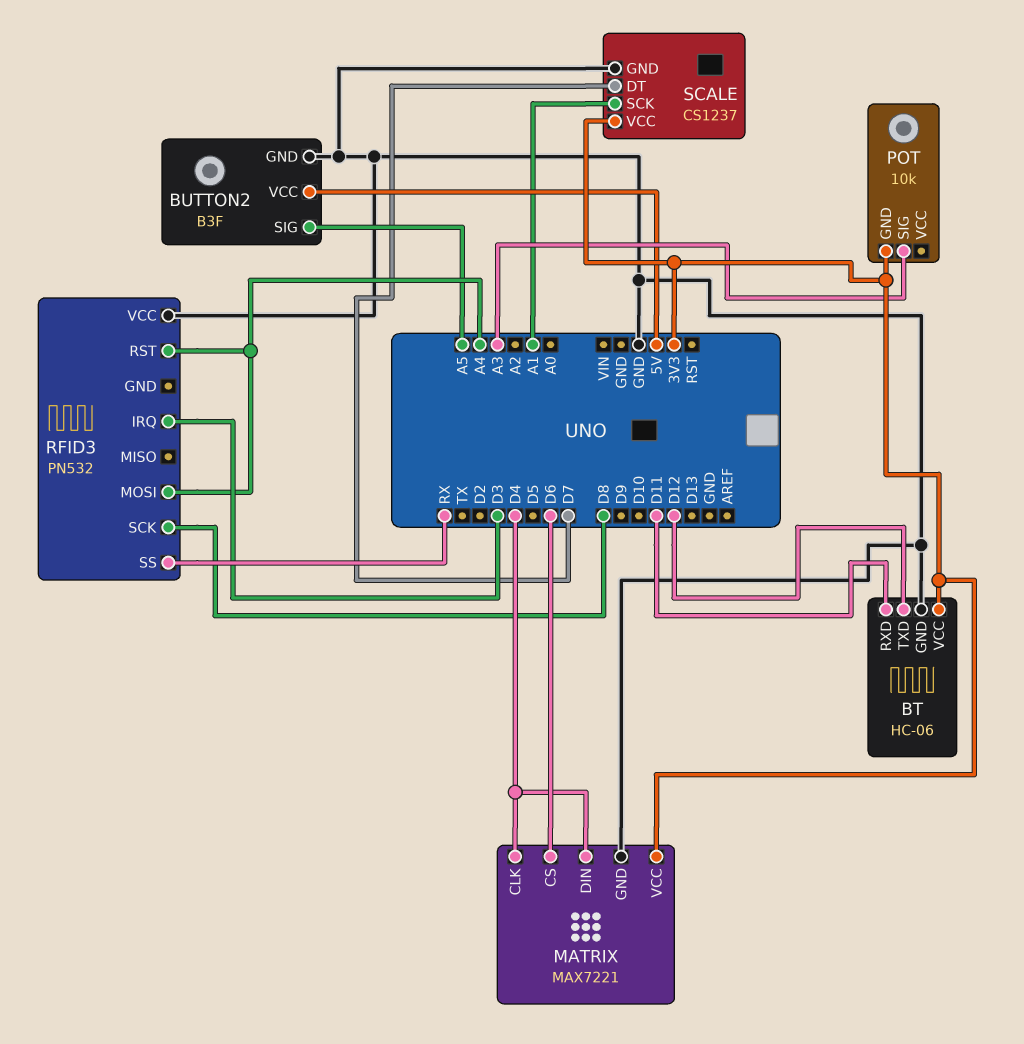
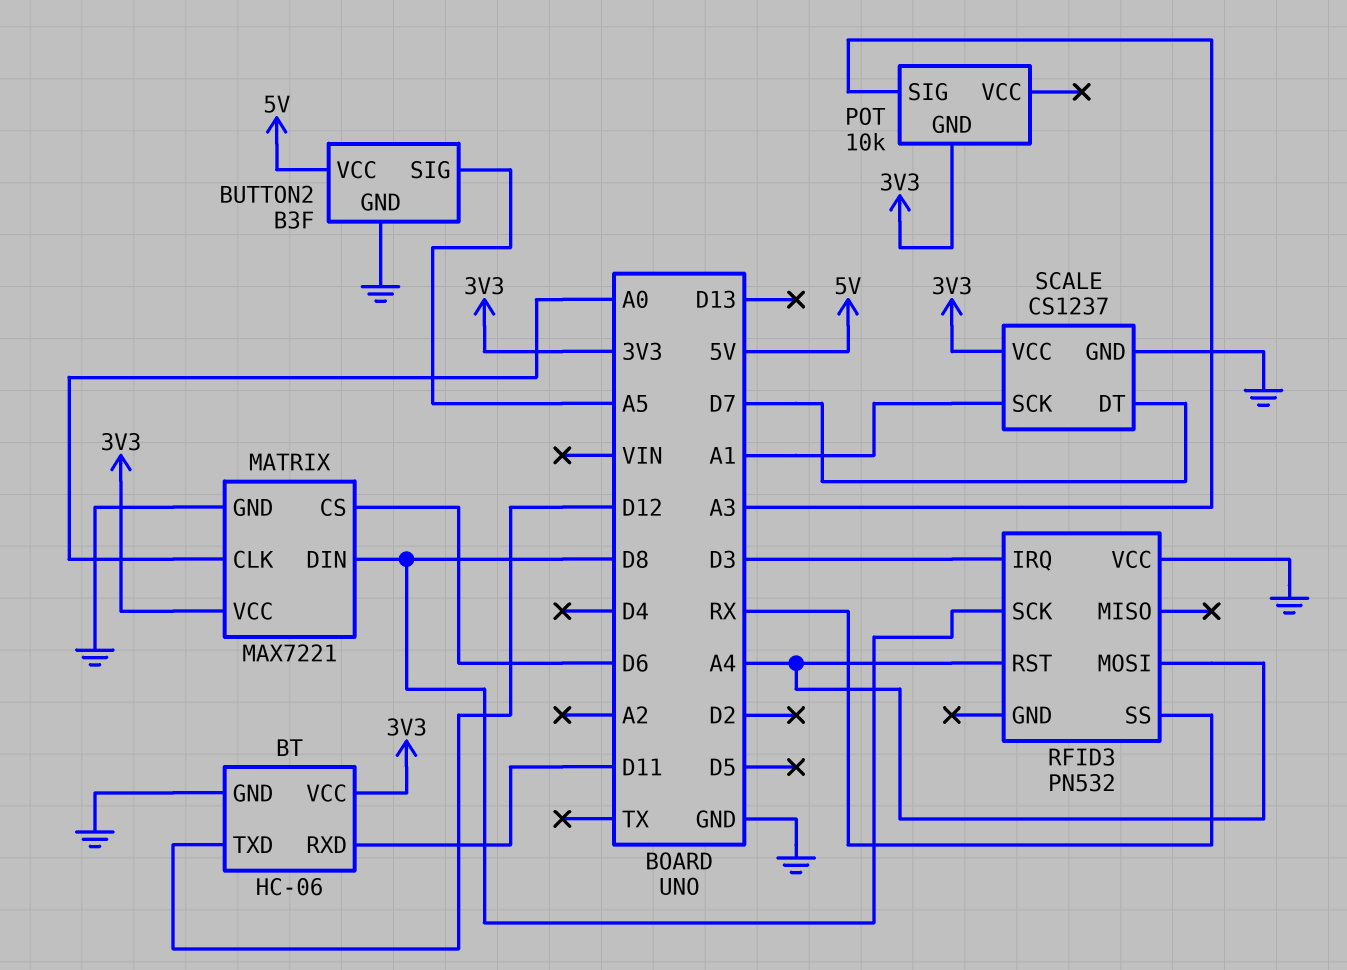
MATRIX pin CLK: D4 -> A0
MATRIX pin DIN: D4 -> D8

